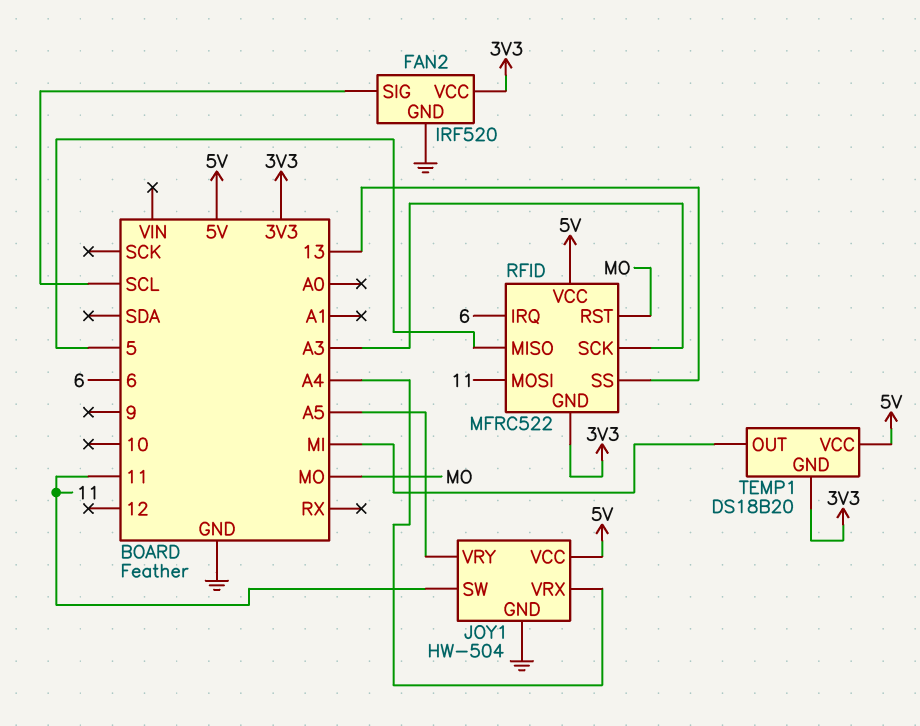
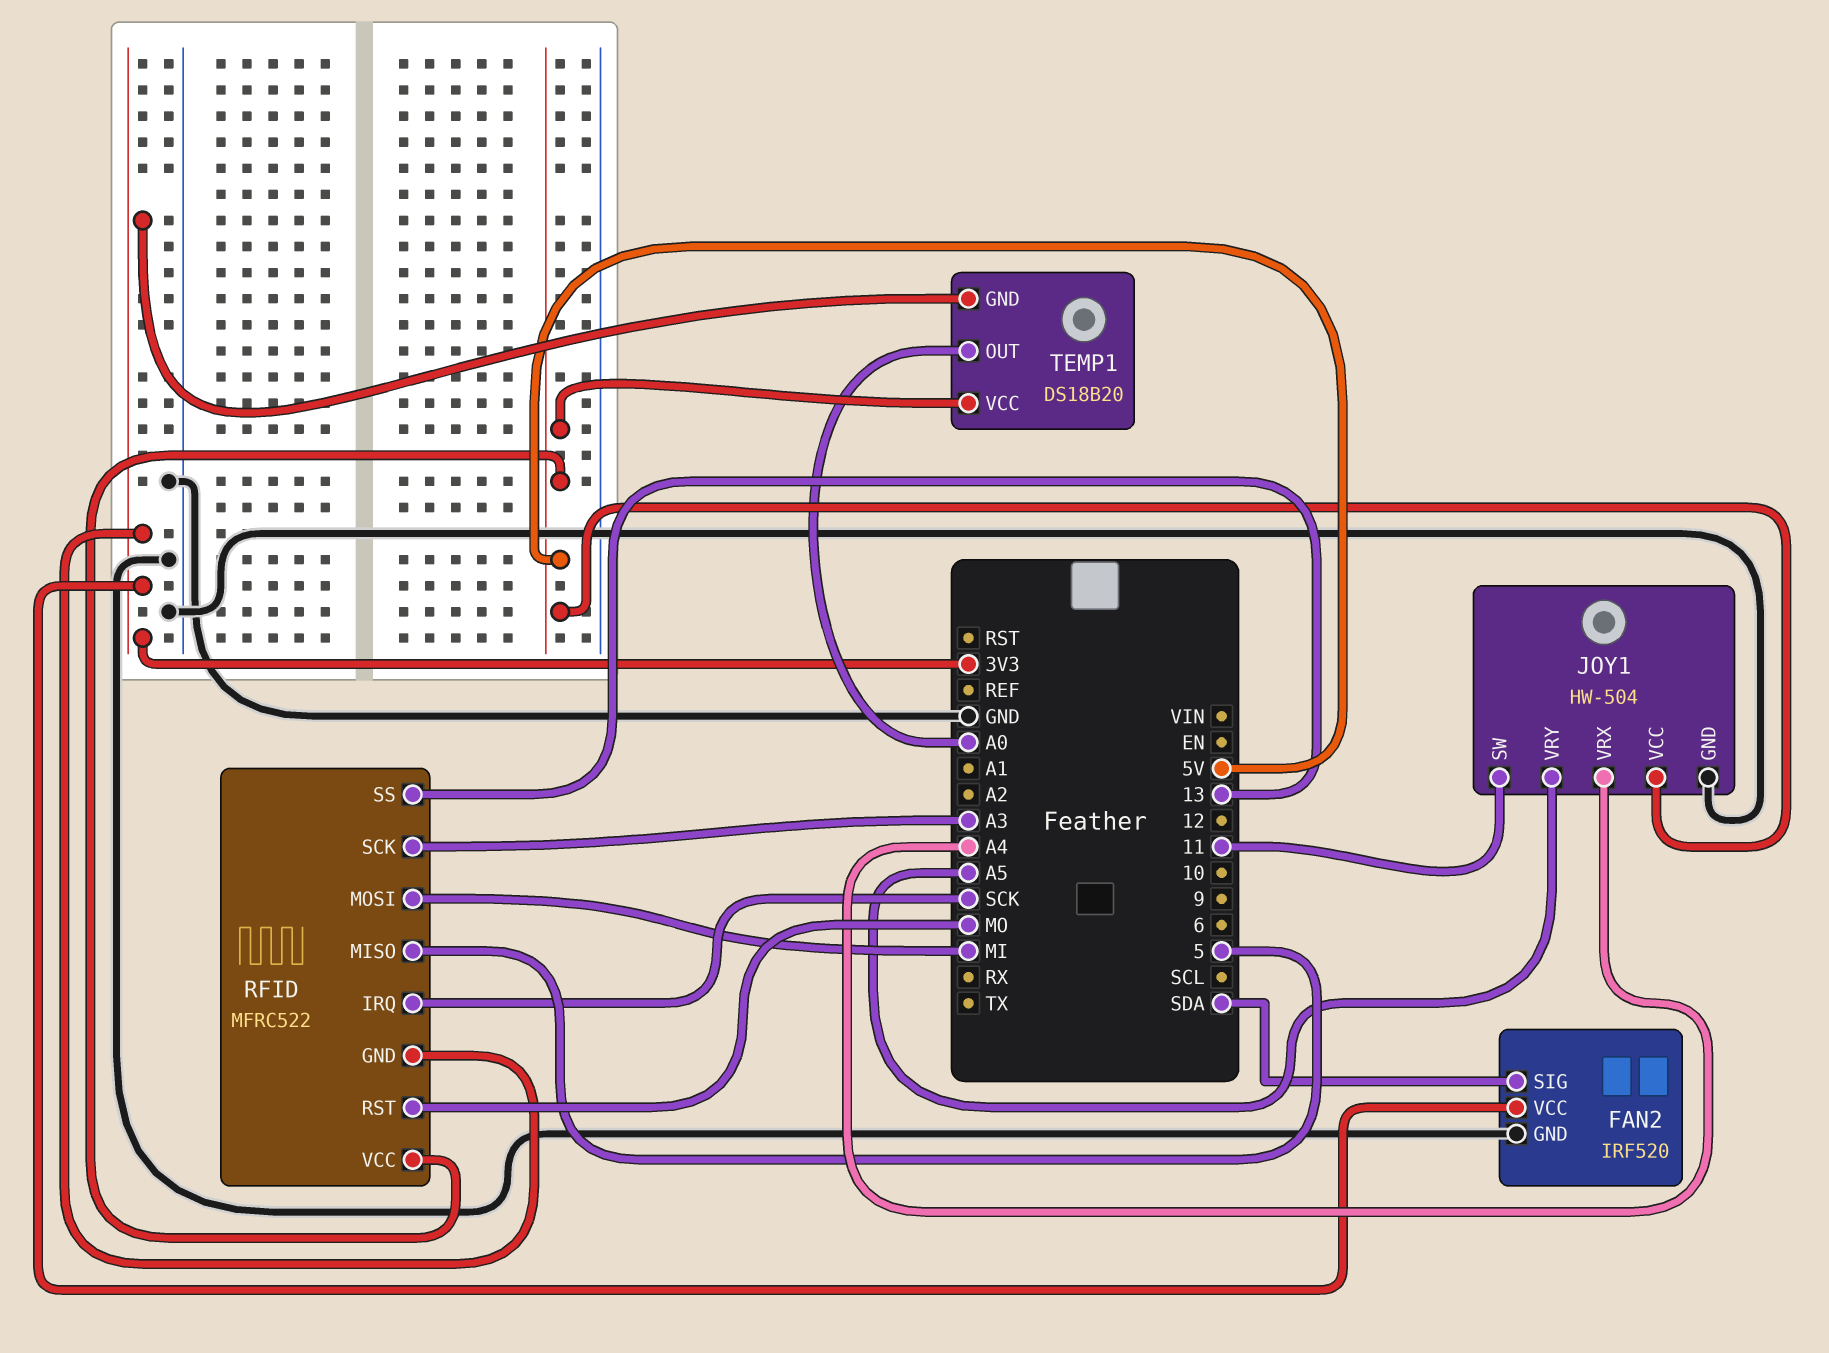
FAN2 pin SIG: SCL -> SDA
RFID pin IRQ: 6 -> SCK
RFID pin MOSI: 11 -> MI
TEMP1 pin OUT: MI -> A0

